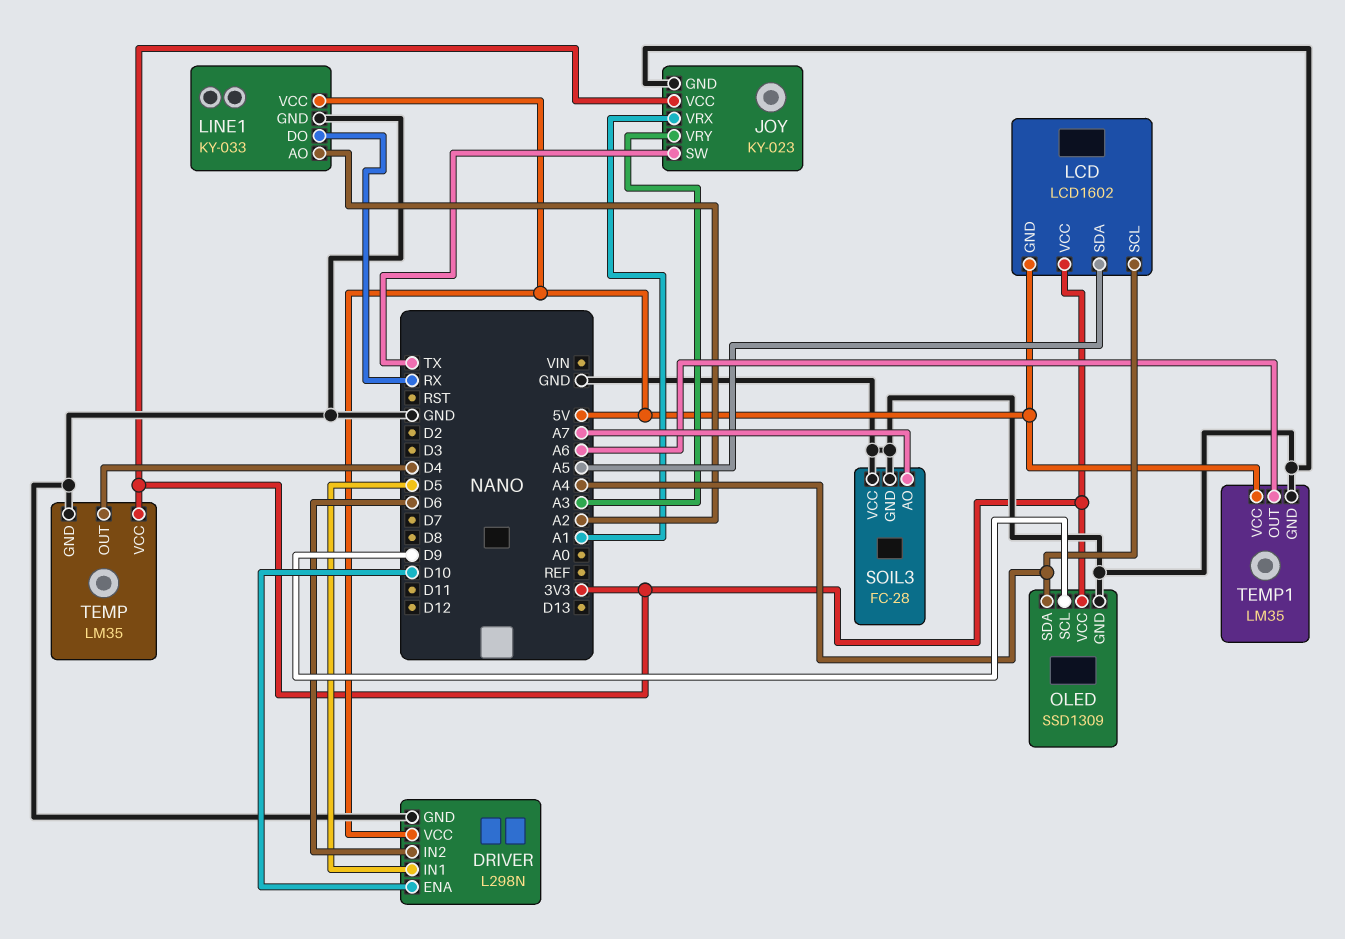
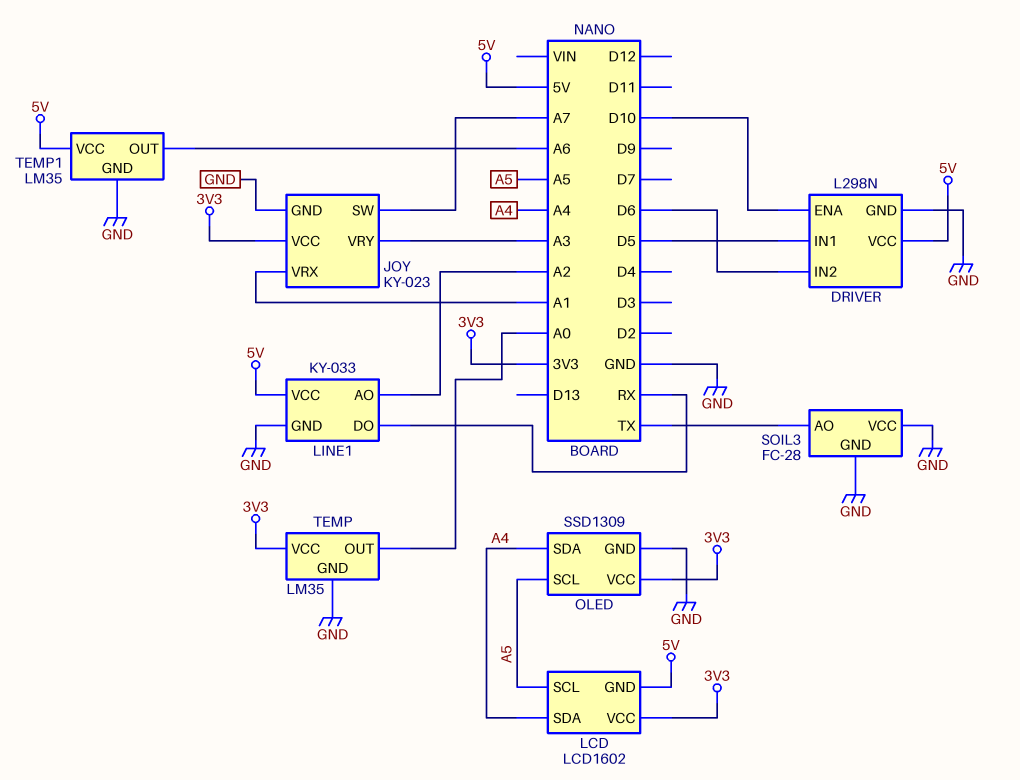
JOY pin SW: TX -> A7
LCD pin SCL: A4 -> A5
LCD pin SDA: A5 -> A4
OLED pin SCL: D9 -> A5
SOIL3 pin AO: A7 -> TX
TEMP pin OUT: D4 -> A0

